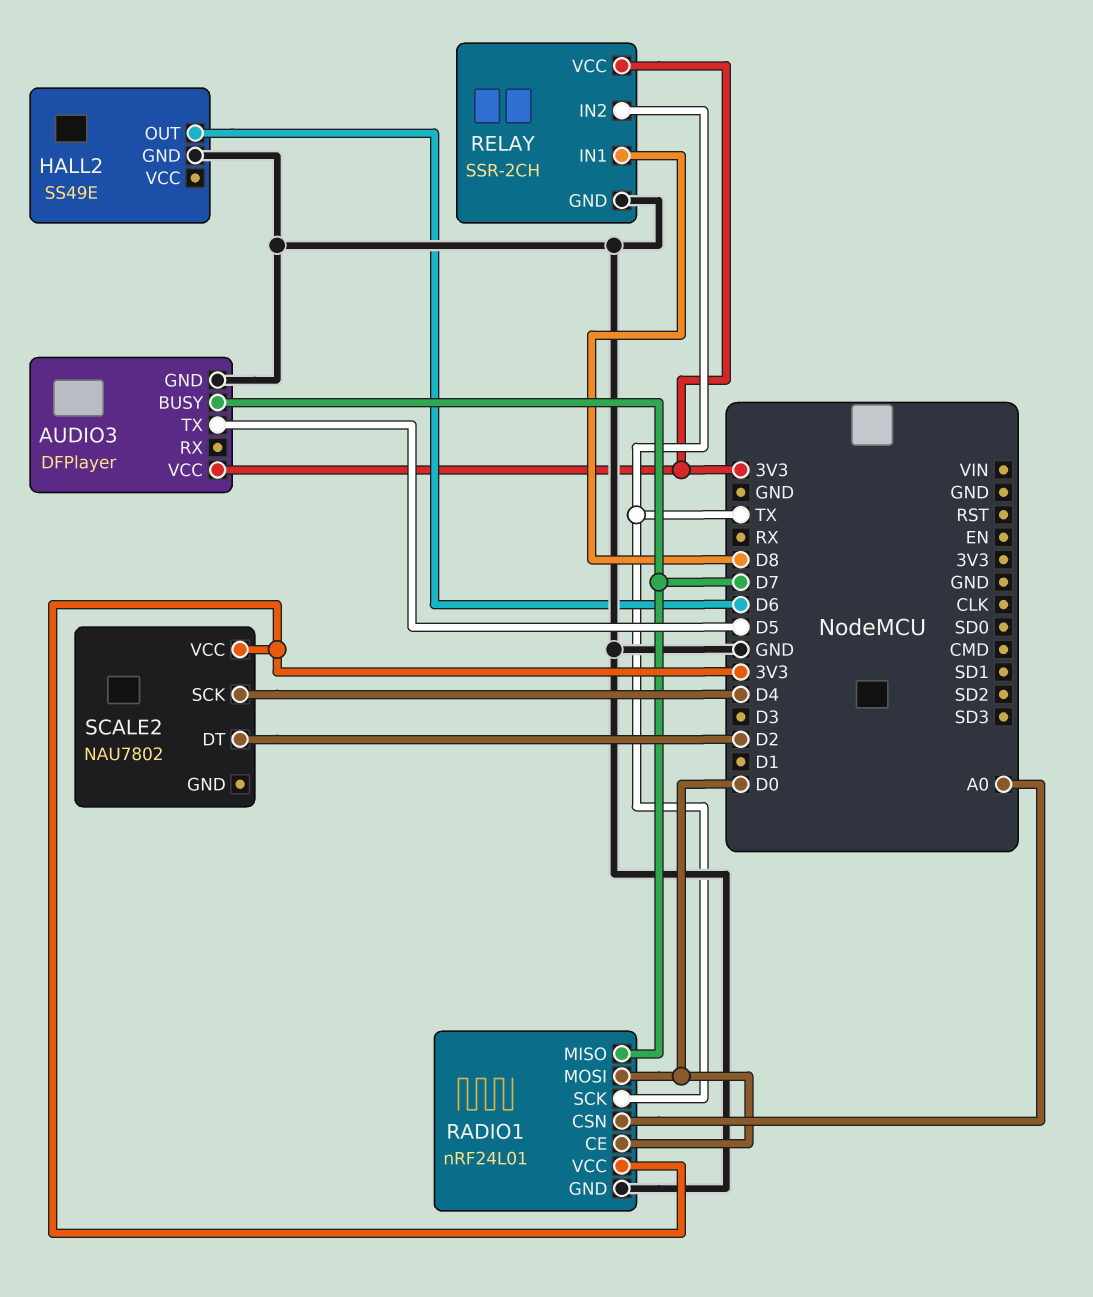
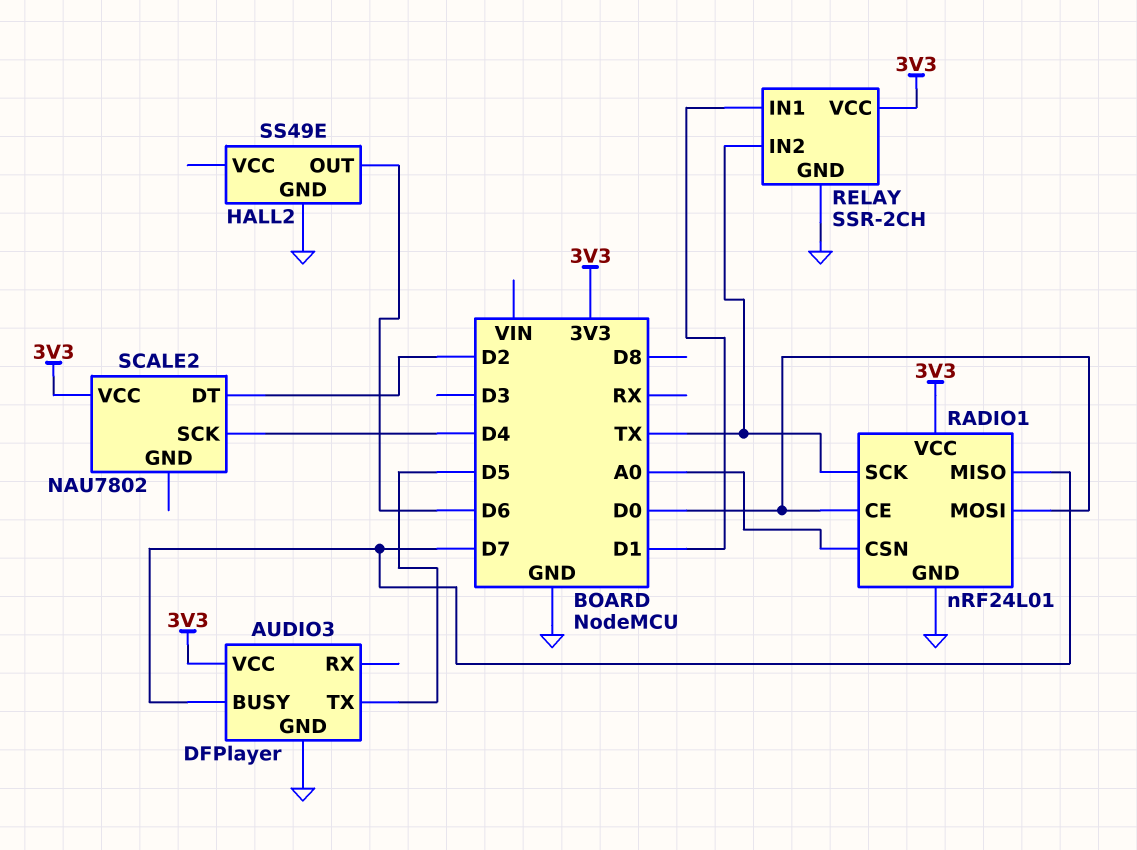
RELAY pin IN1: D8 -> D1

